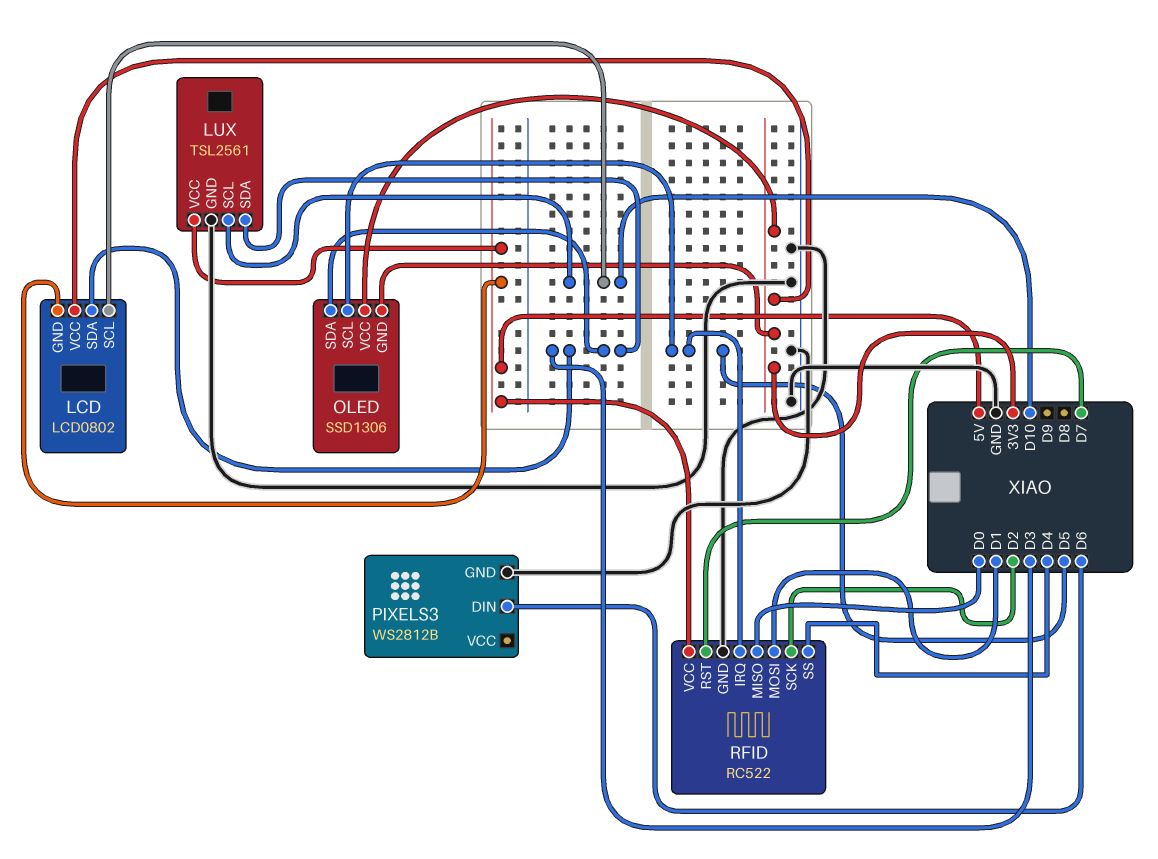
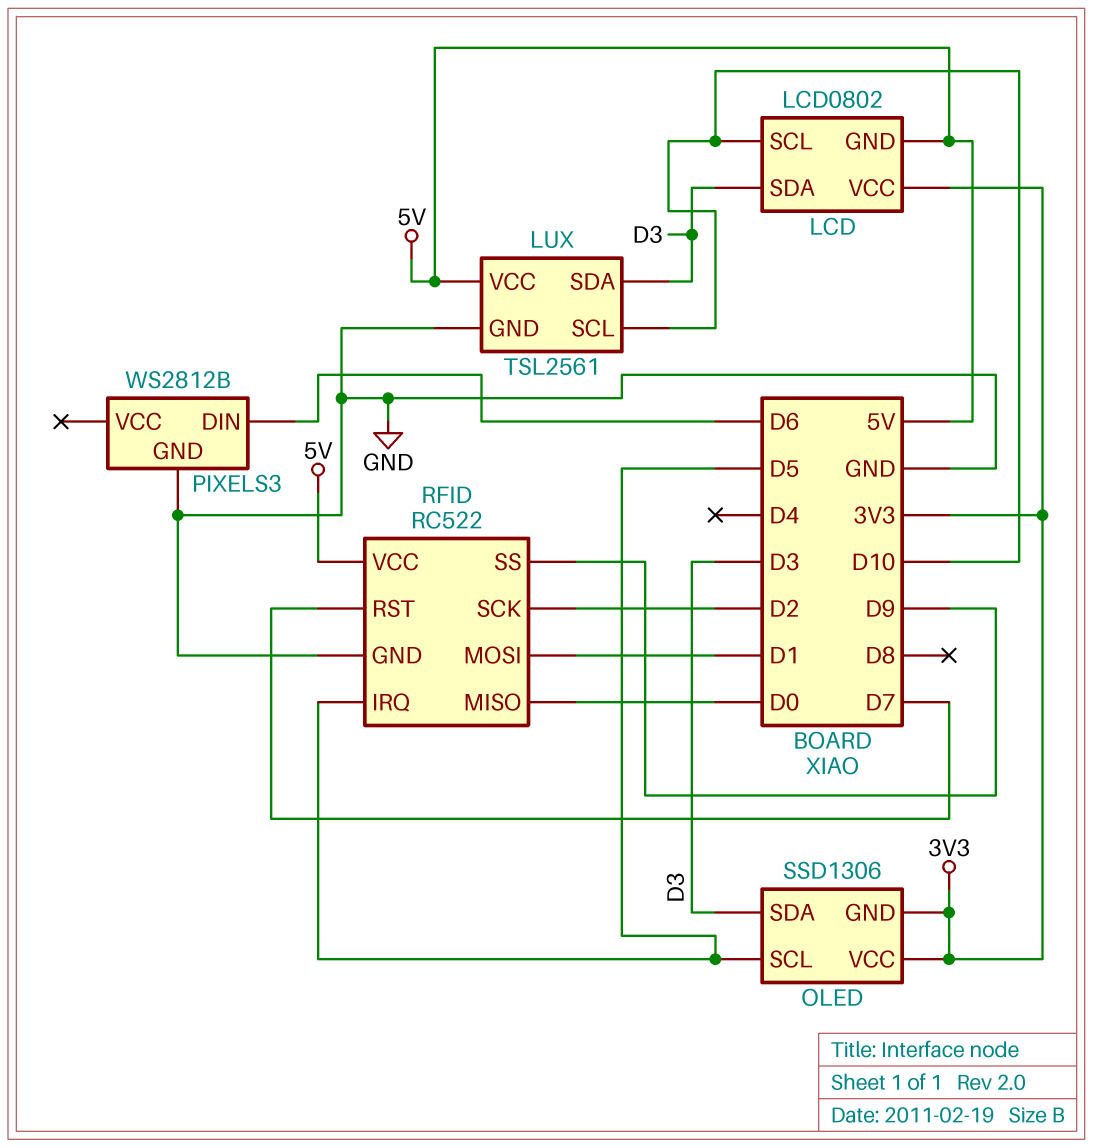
RFID pin SS: D4 -> D9

